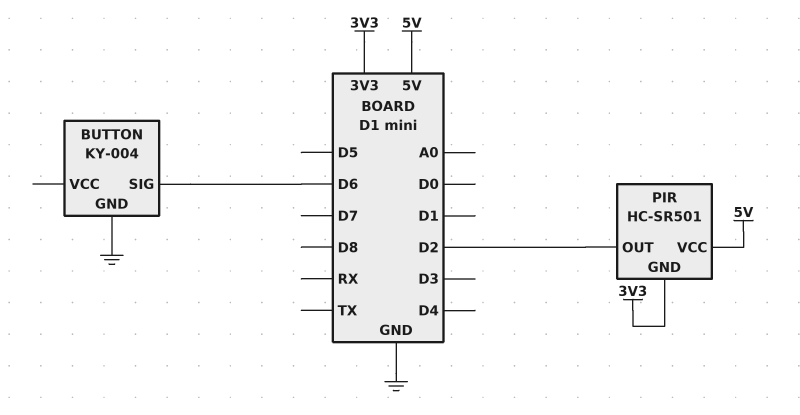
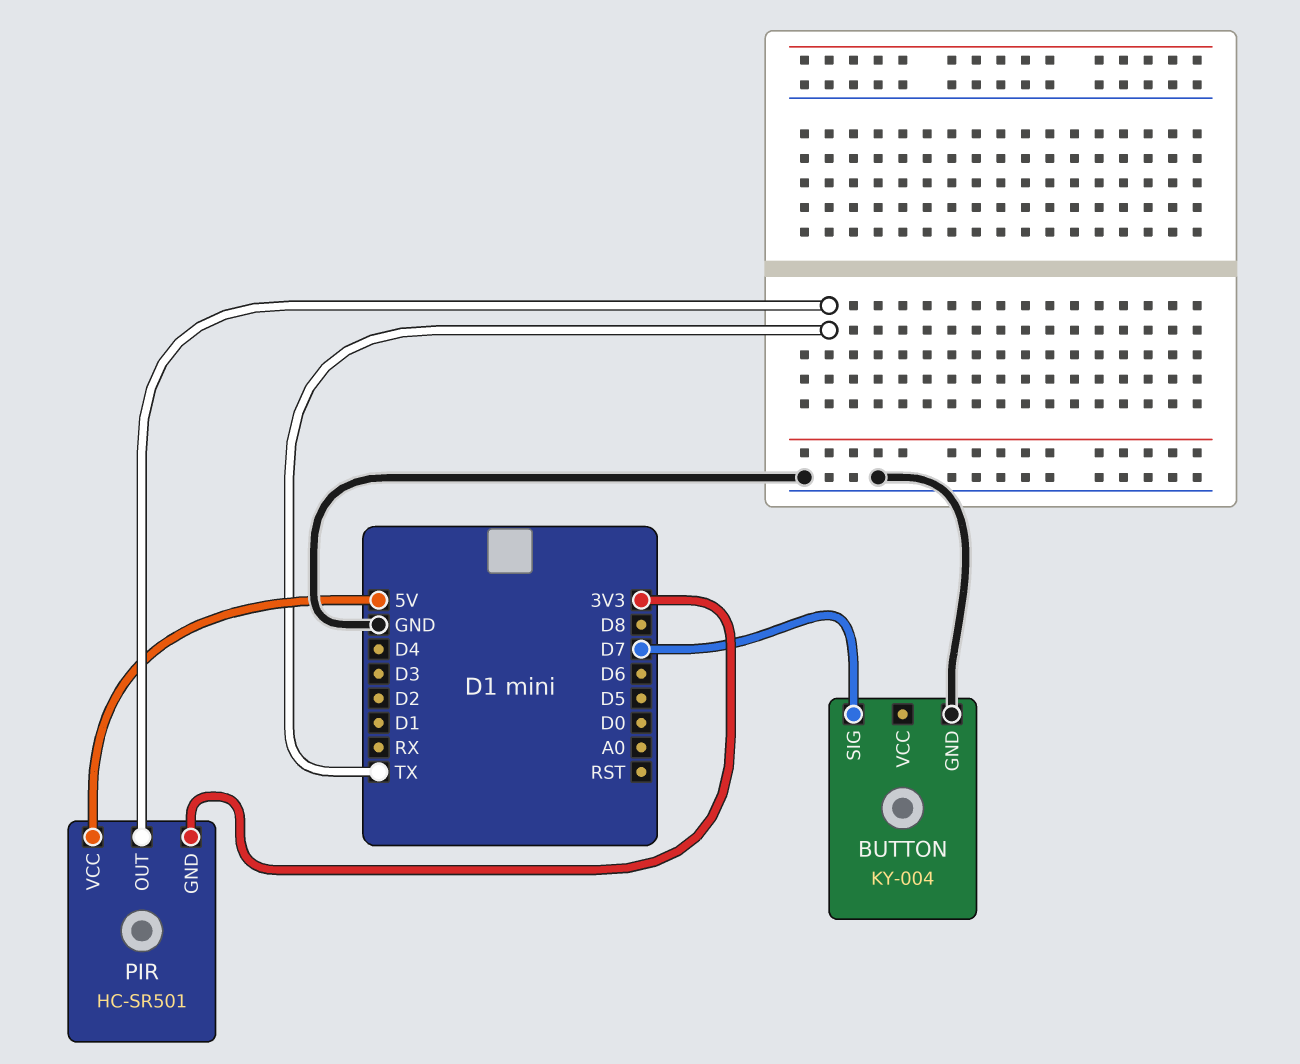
BUTTON pin SIG: D6 -> D7
PIR pin OUT: D2 -> TX

